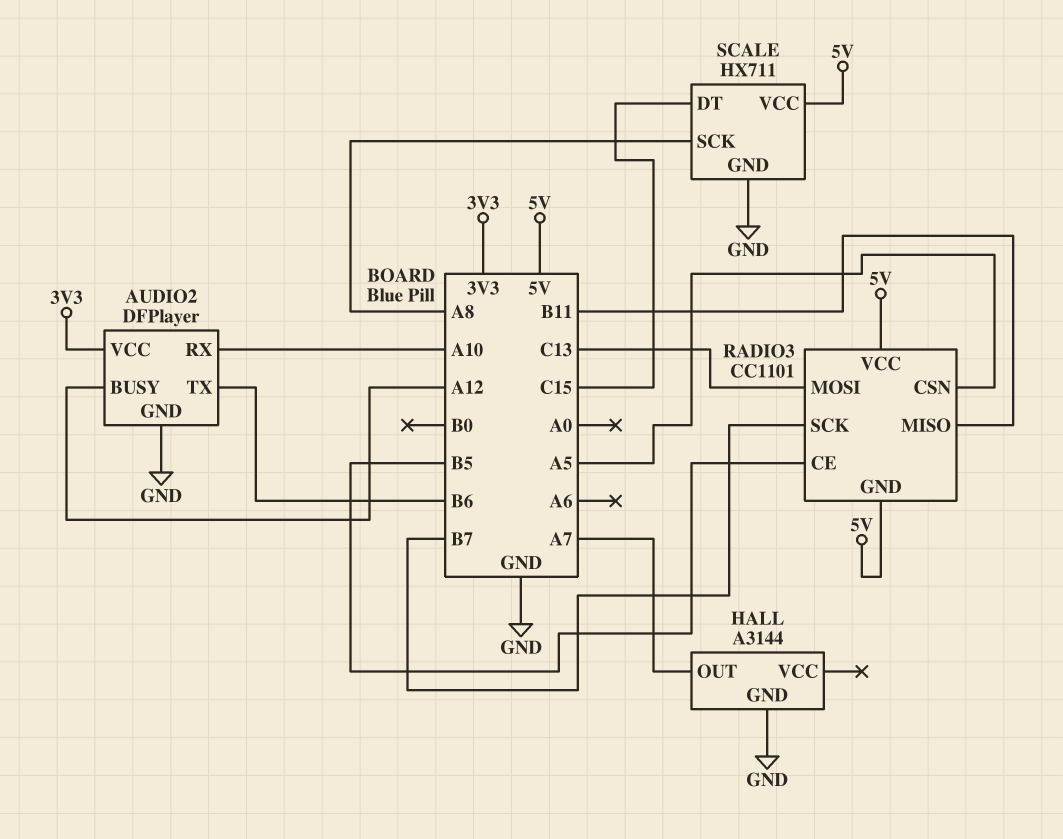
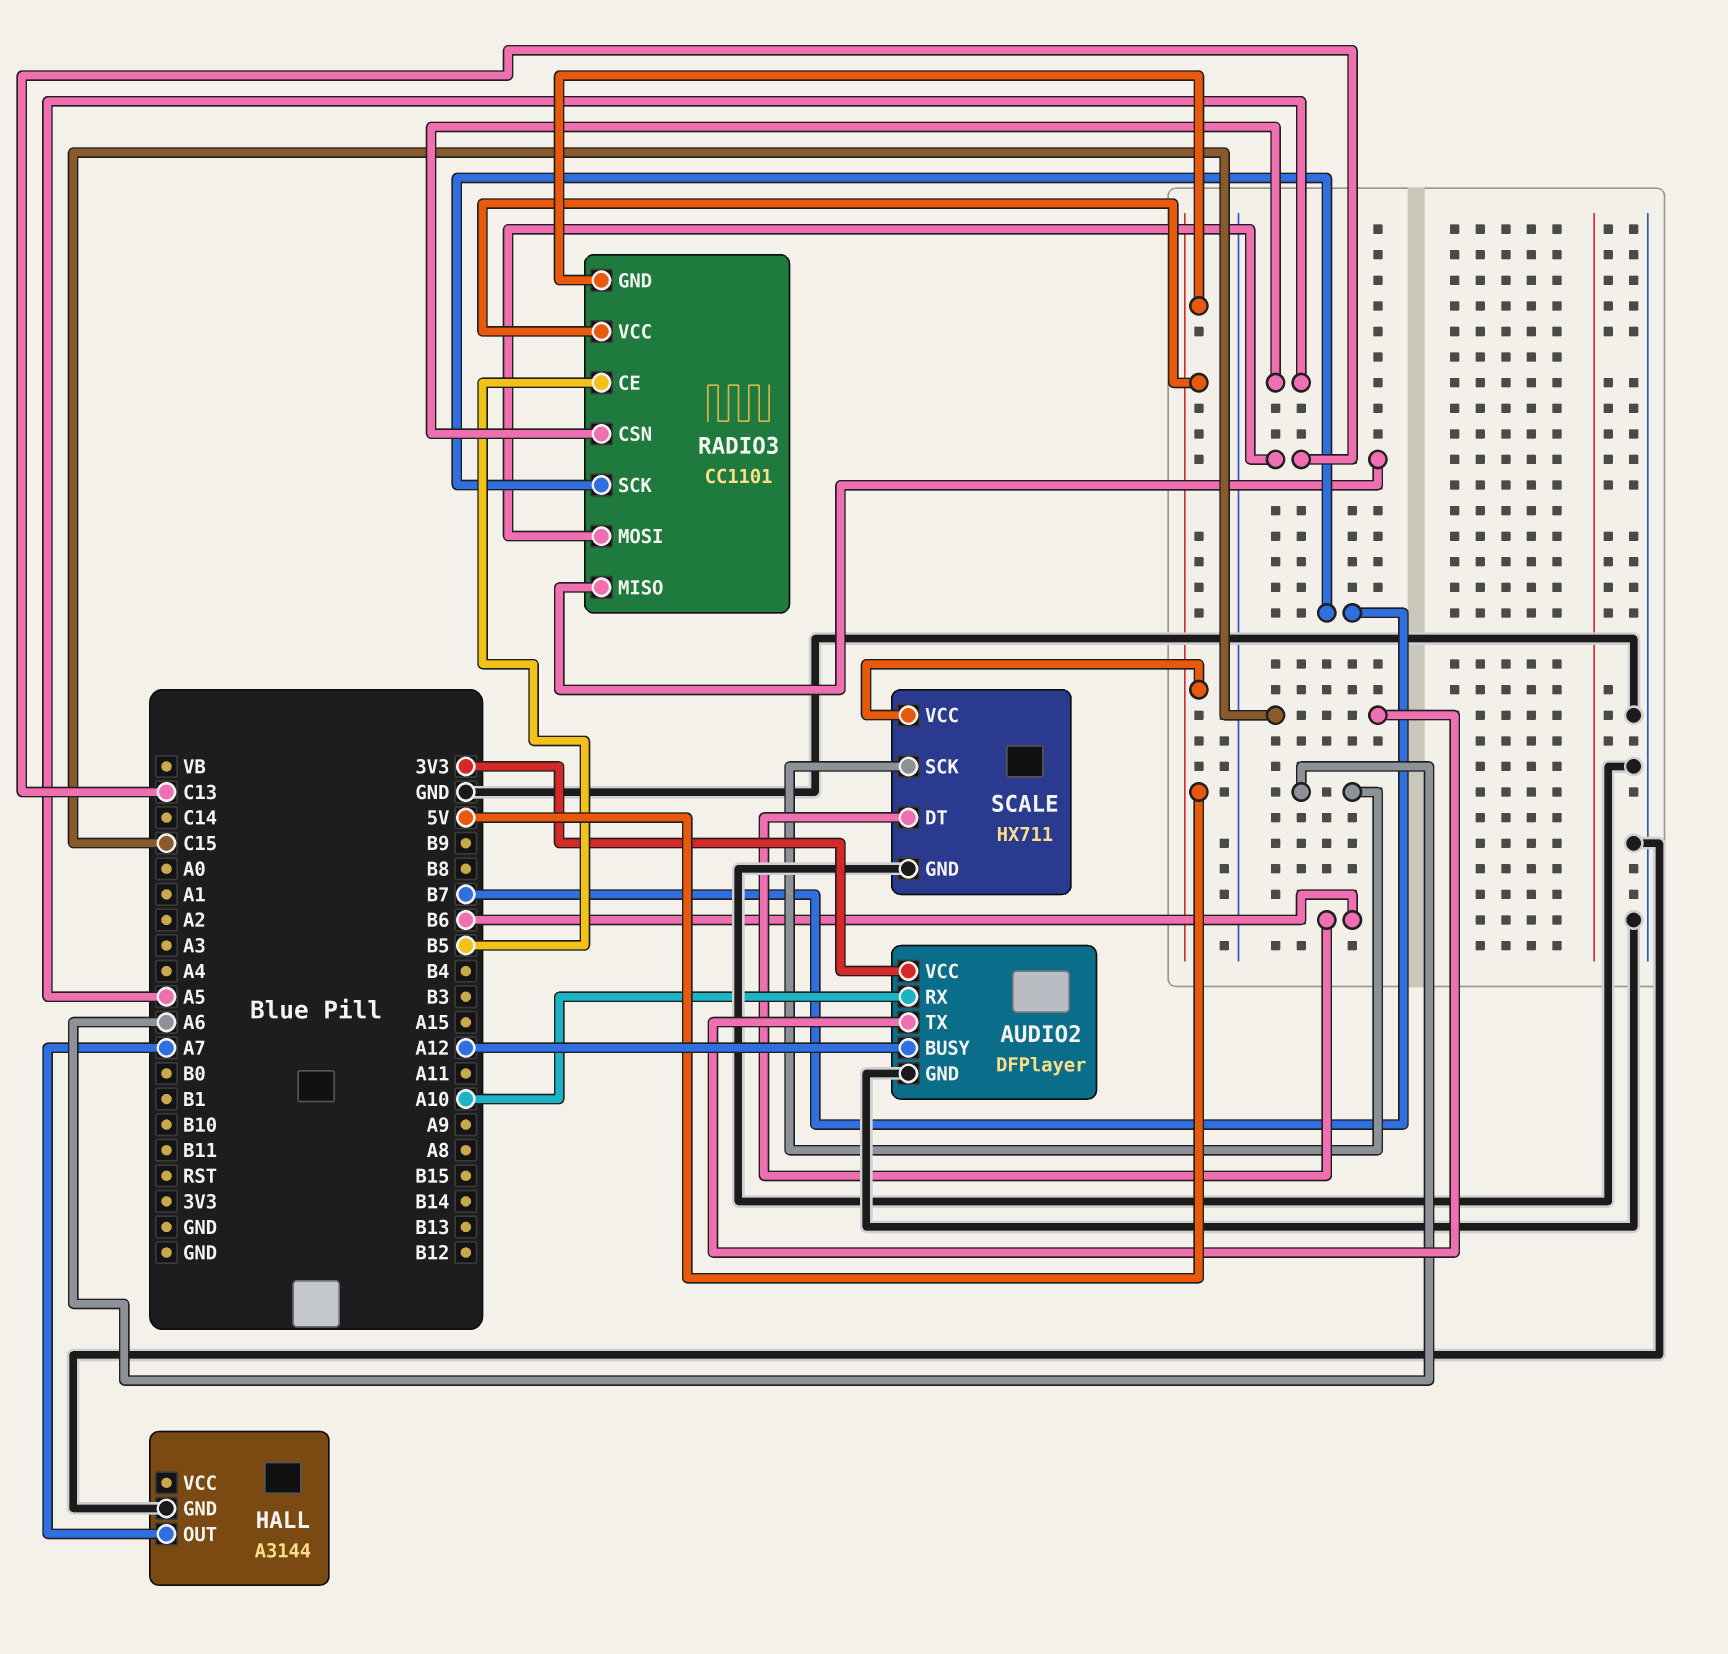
AUDIO2 pin TX: B6 -> C15
RADIO3 pin MISO: B11 -> C13
SCALE pin DT: C15 -> B6
SCALE pin SCK: A8 -> A6

